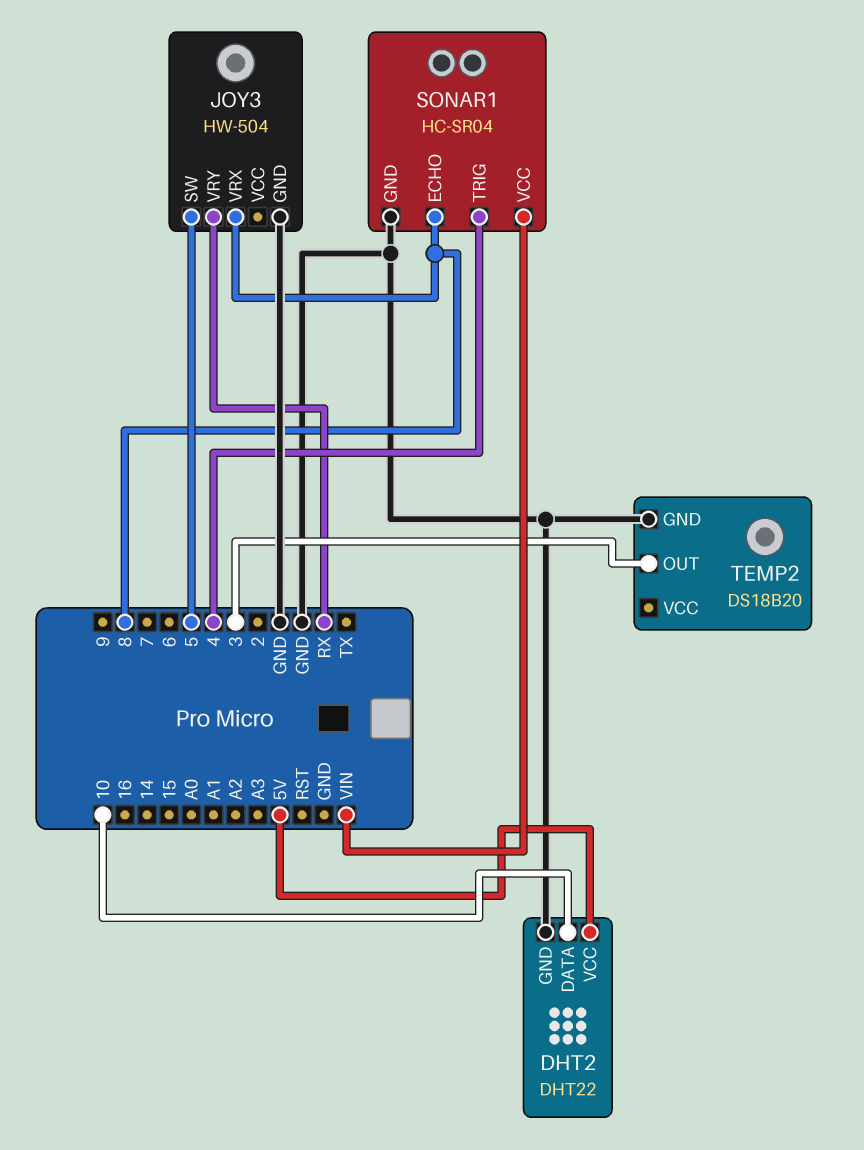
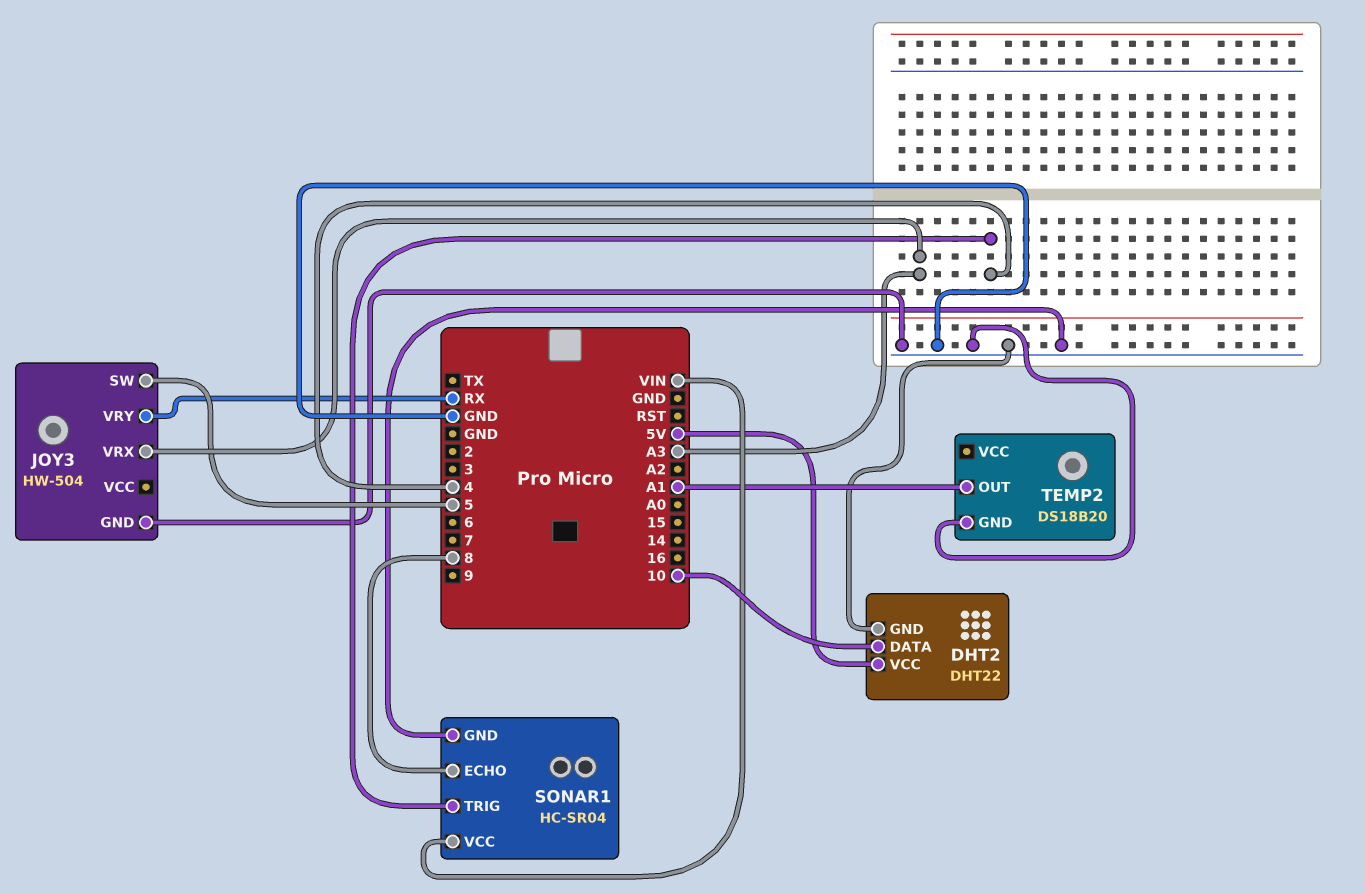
JOY3 pin VRX: 8 -> A3
TEMP2 pin OUT: 3 -> A1

